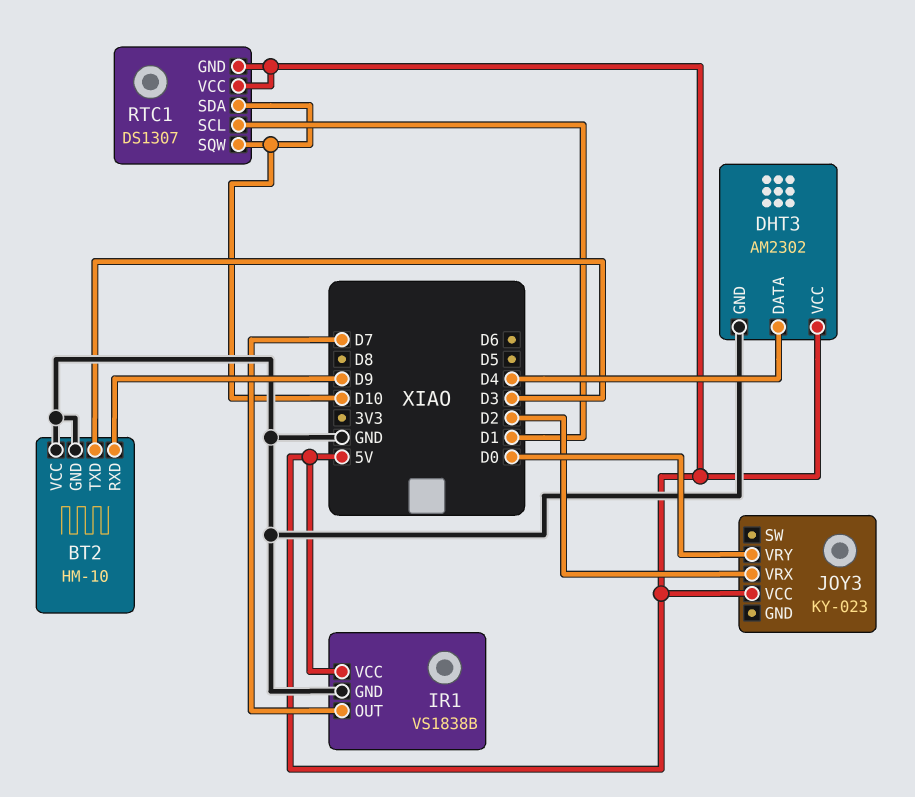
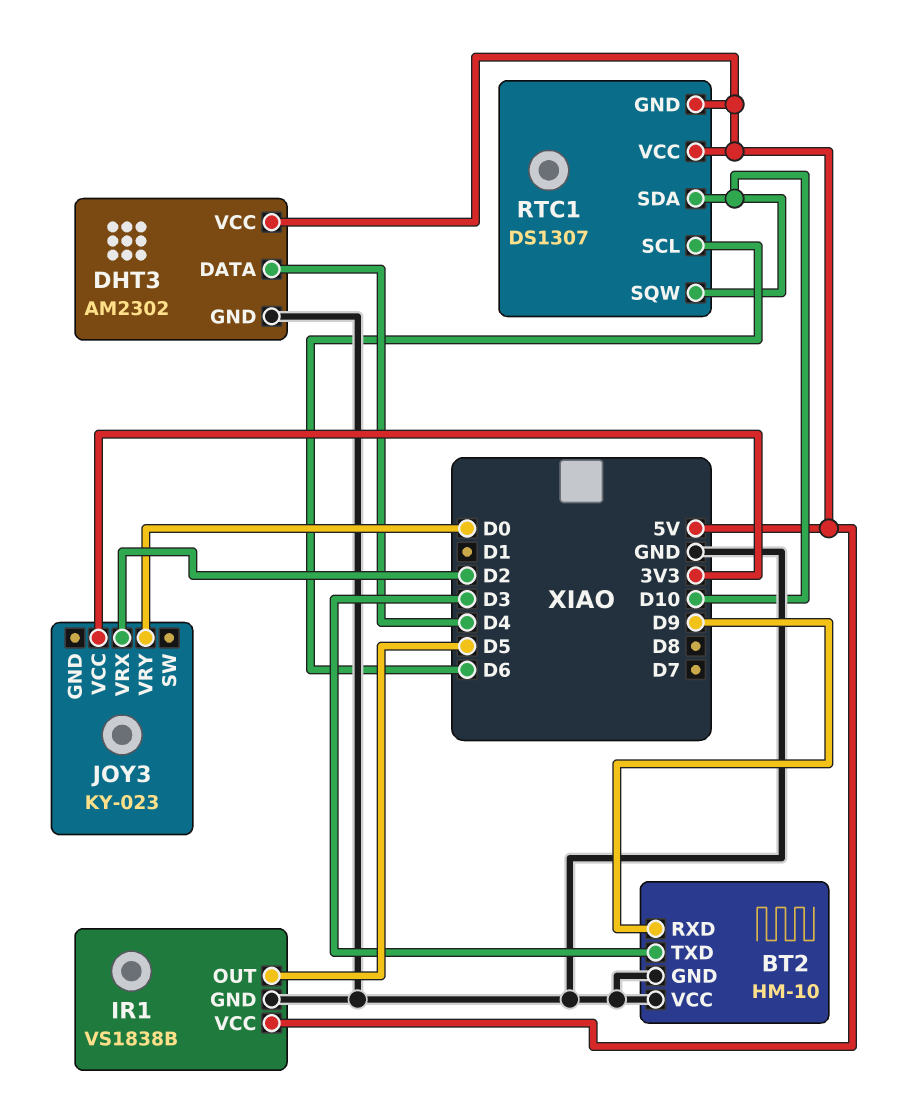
IR1 pin OUT: D7 -> D5
JOY3 pin VCC: 5V -> 3V3
RTC1 pin SCL: D1 -> D6

